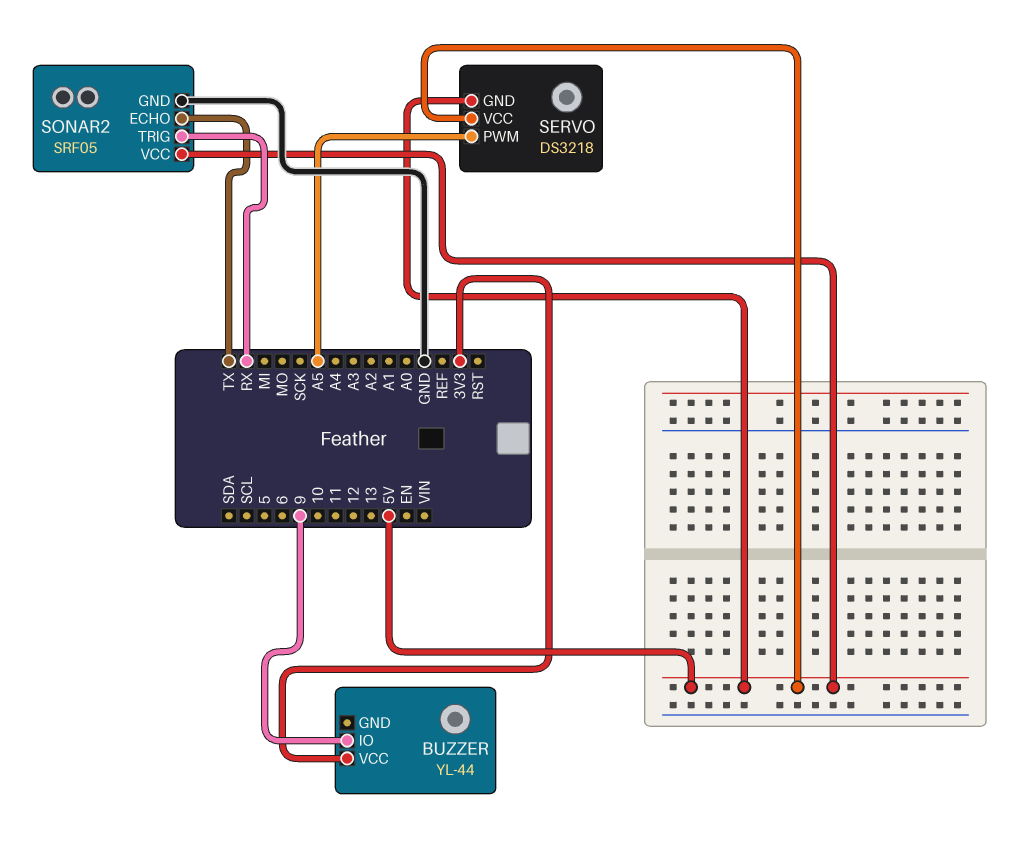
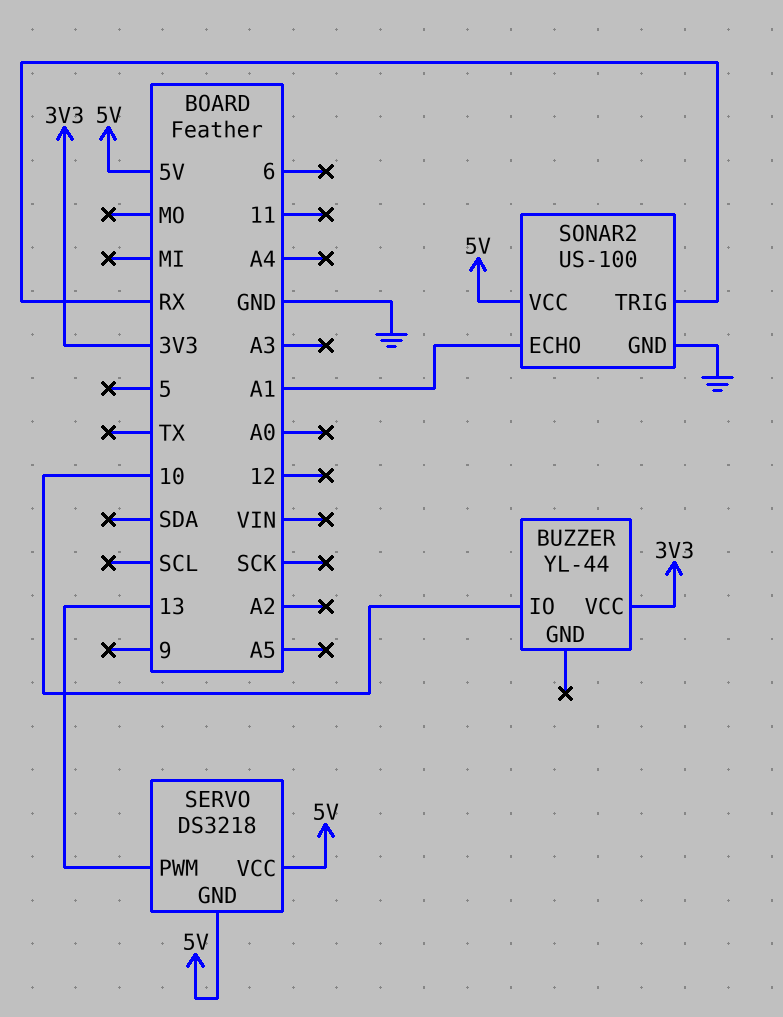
BUZZER pin IO: 9 -> 10
SERVO pin PWM: A5 -> 13
SONAR2: SRF05 -> US-100
SONAR2 pin ECHO: TX -> A1

